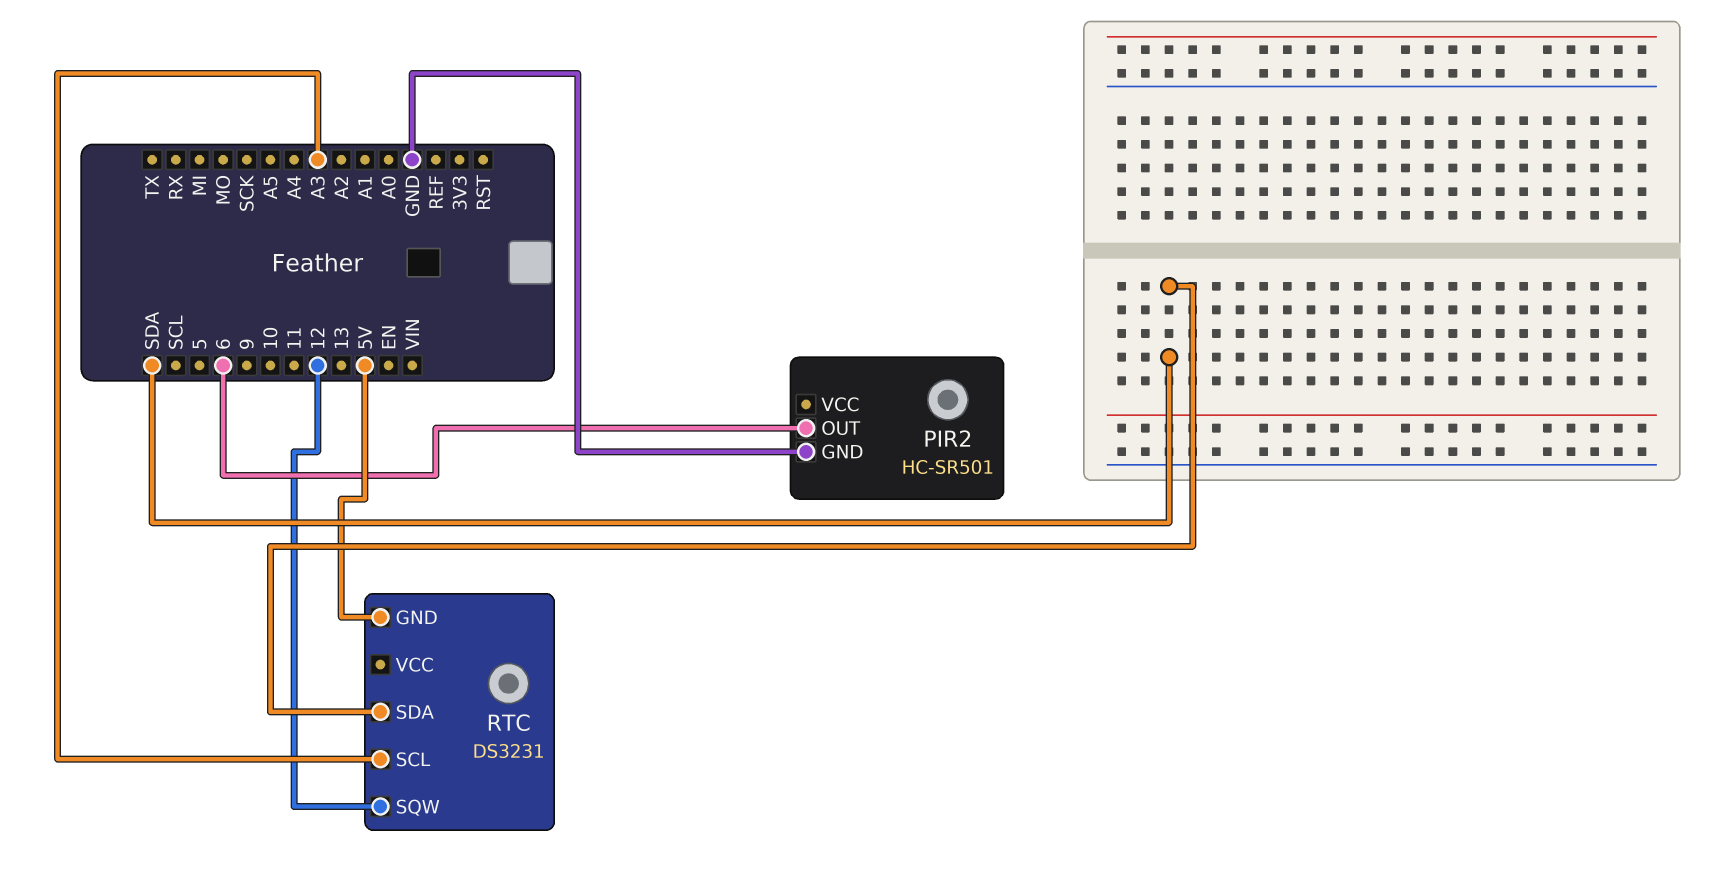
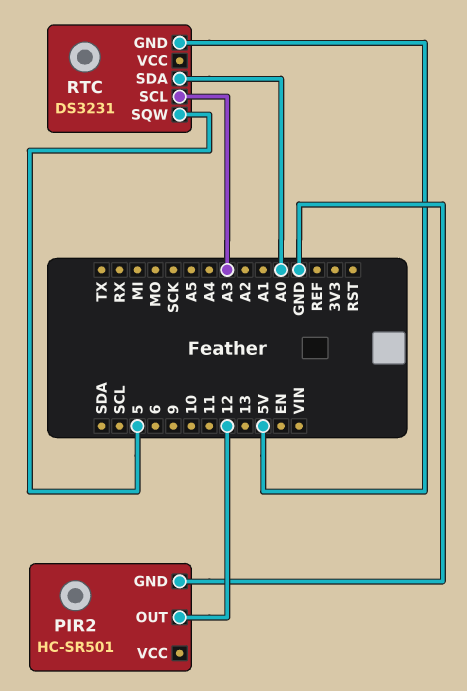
PIR2 pin OUT: 6 -> 12
RTC pin SDA: SDA -> A0
RTC pin SQW: 12 -> 5

